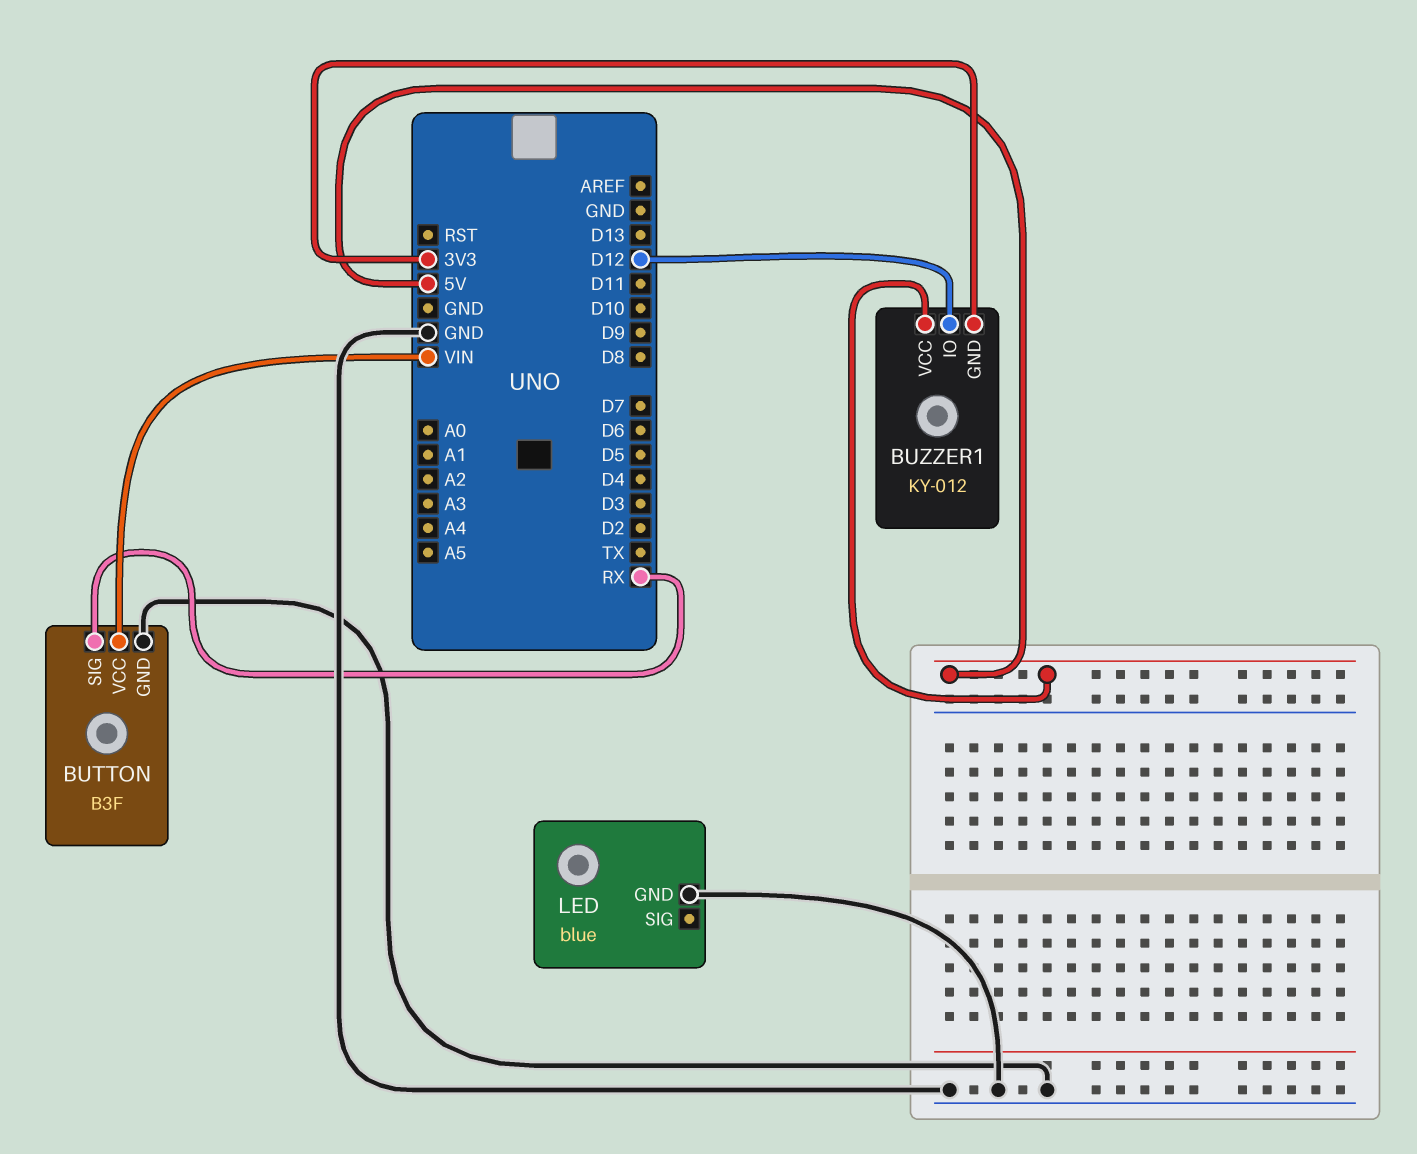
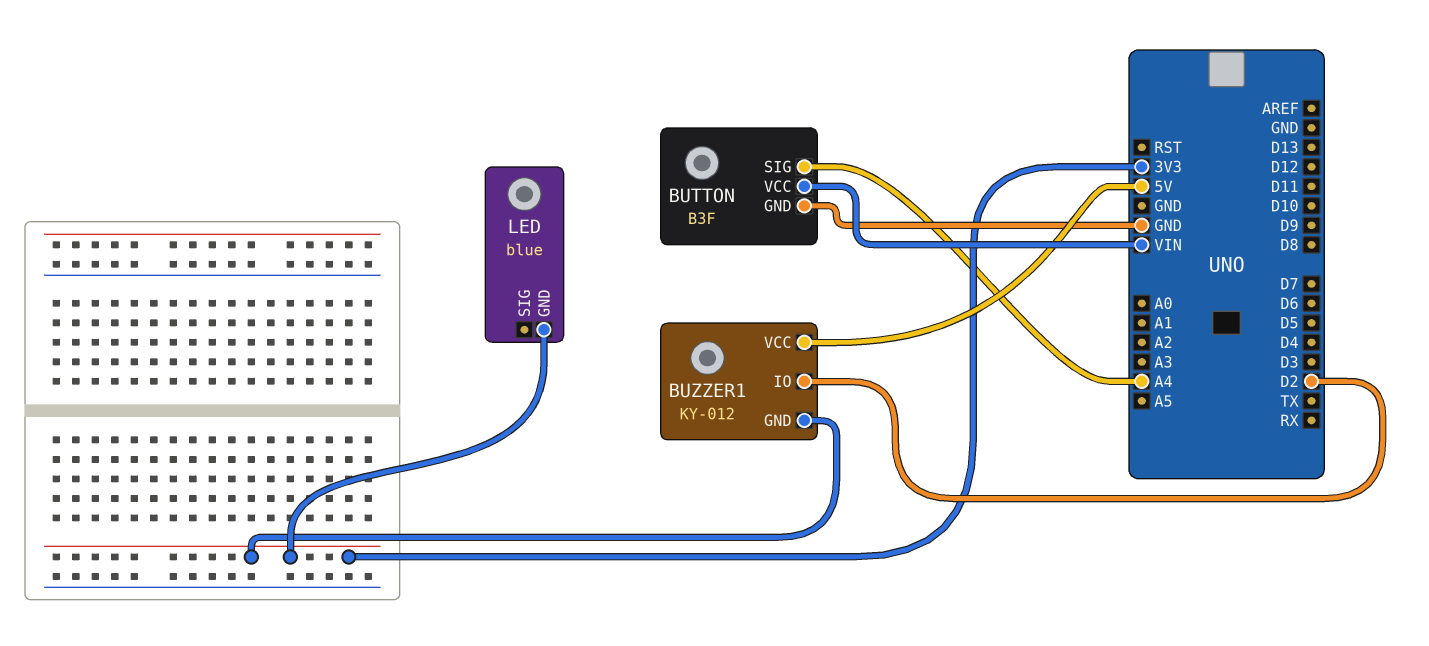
BUTTON pin SIG: RX -> A4
BUZZER1 pin IO: D12 -> D2
LED pin GND: GND -> 3V3

